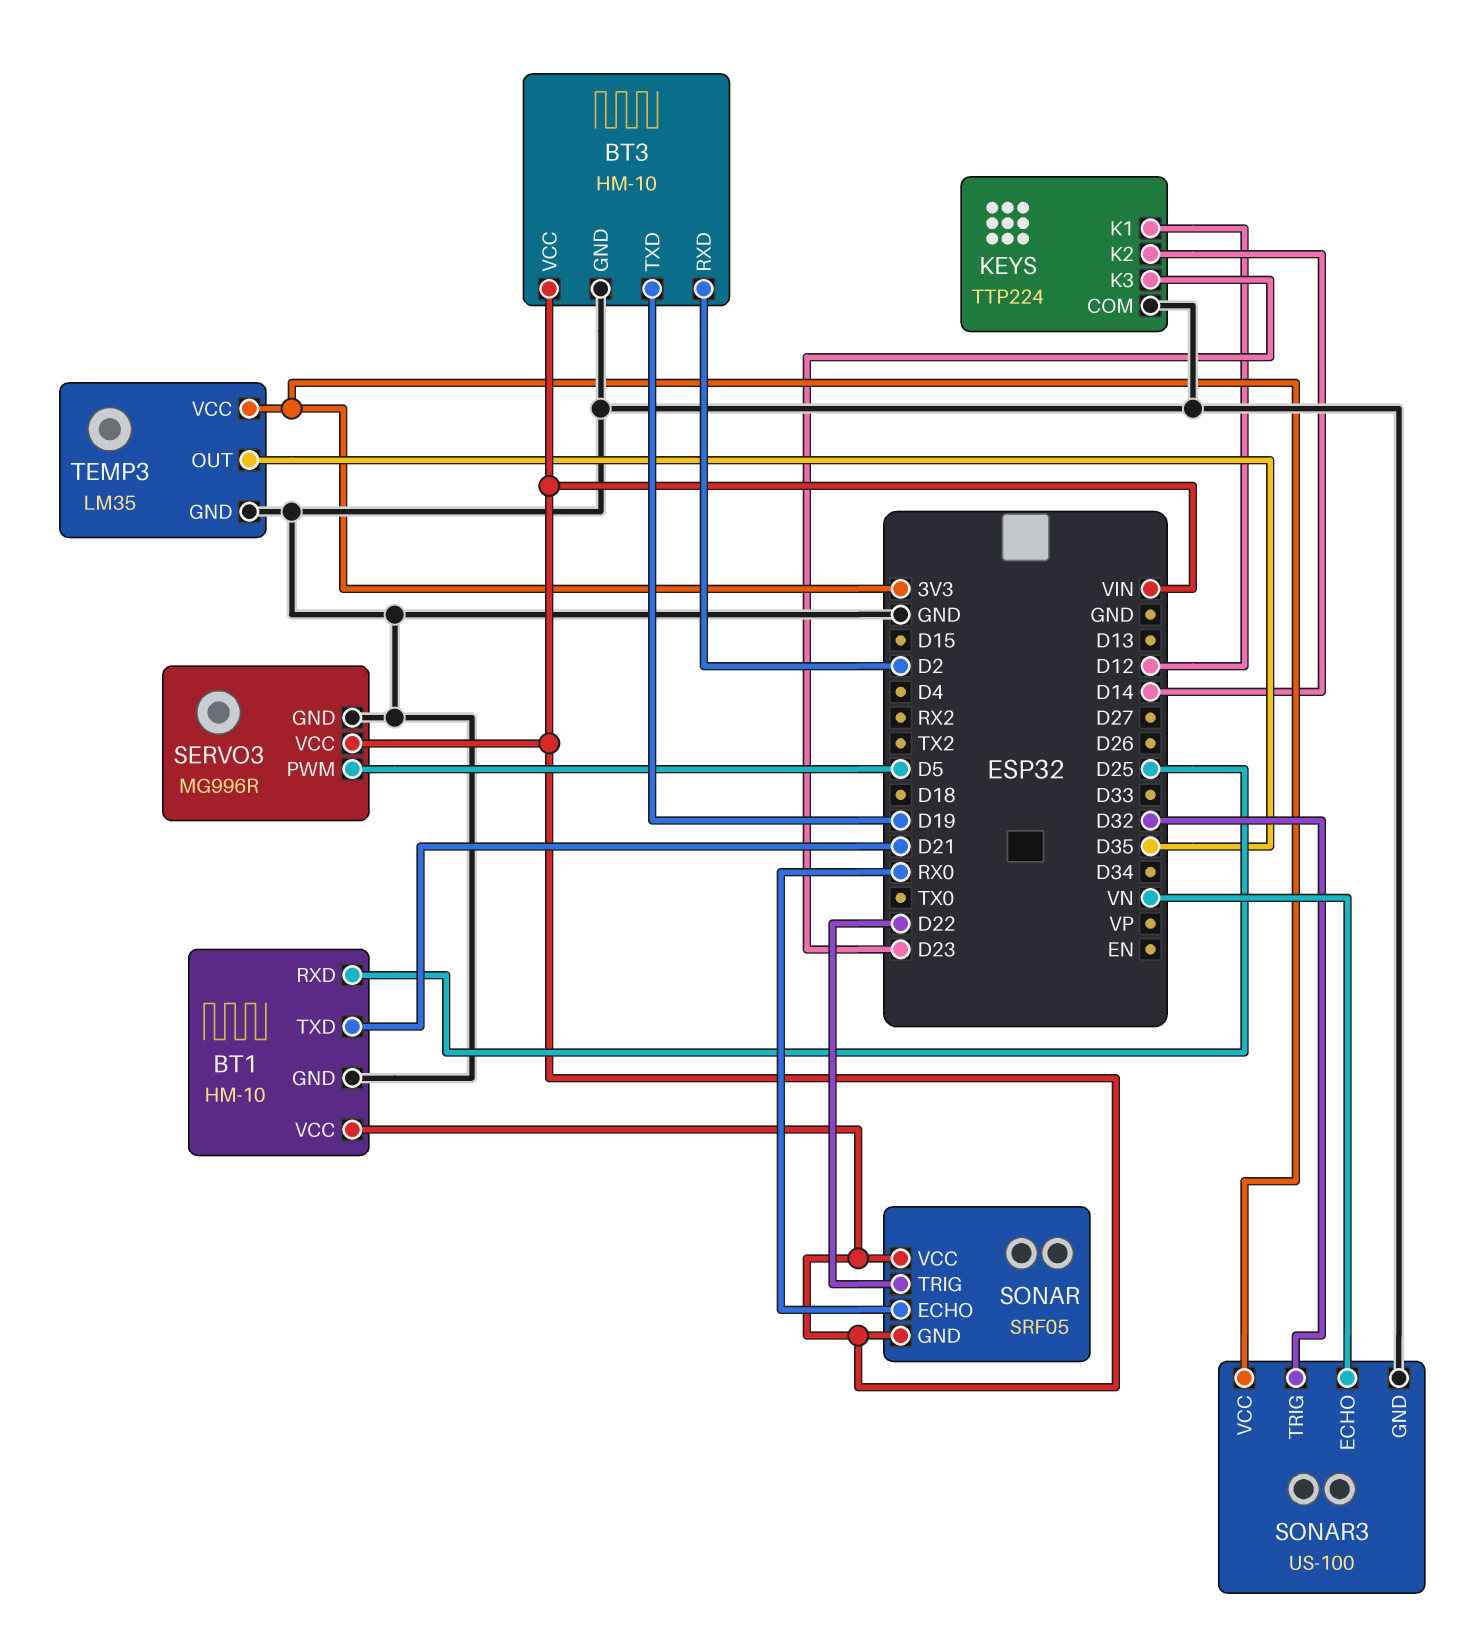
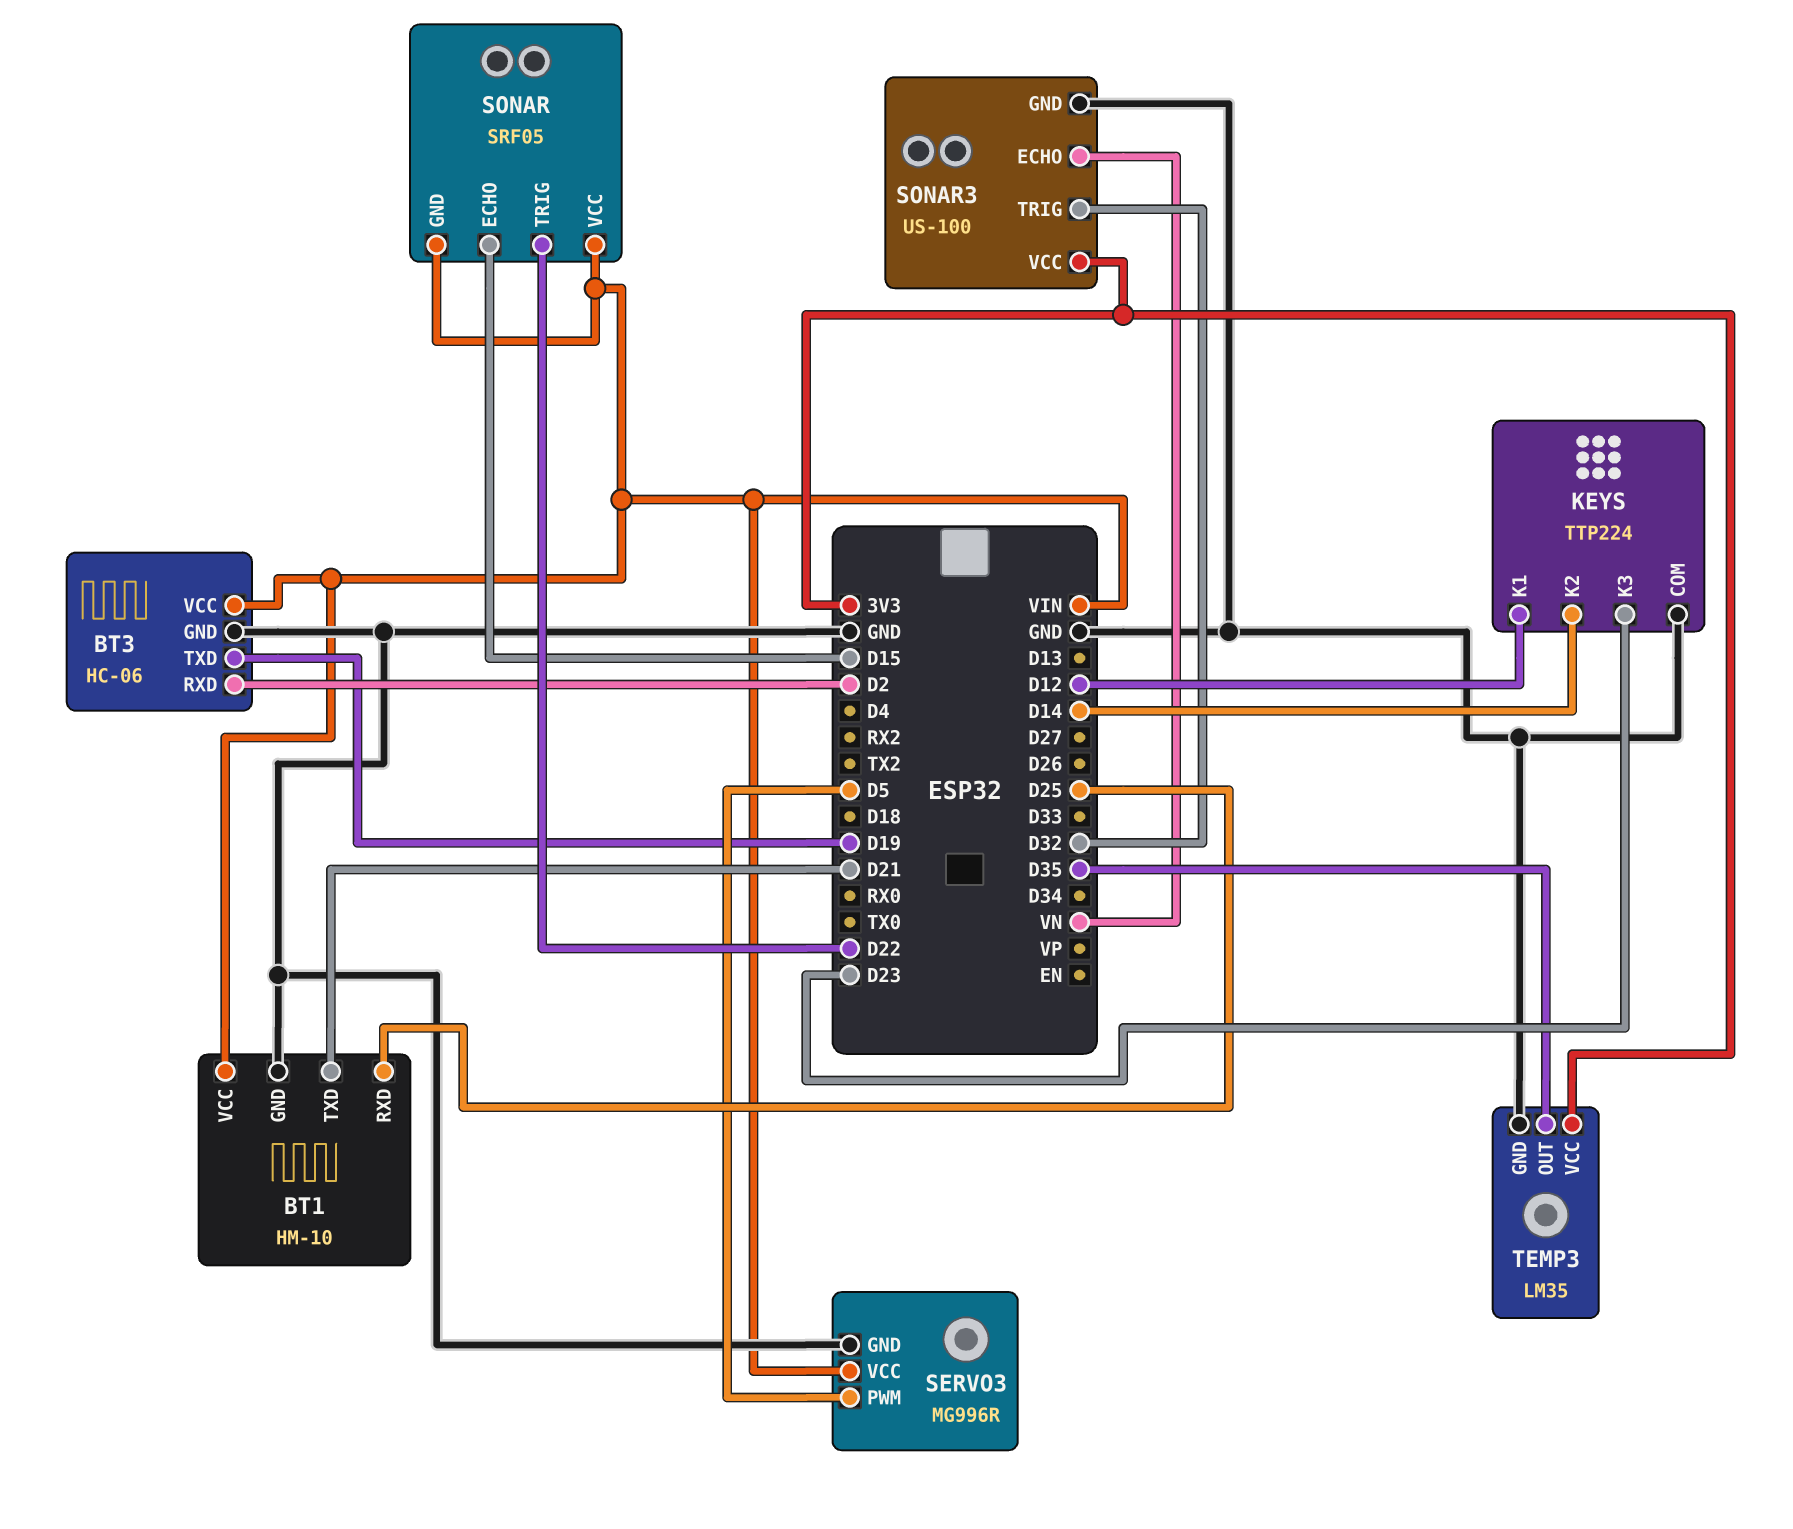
BT3: HM-10 -> HC-06
SONAR pin ECHO: RX0 -> D15

